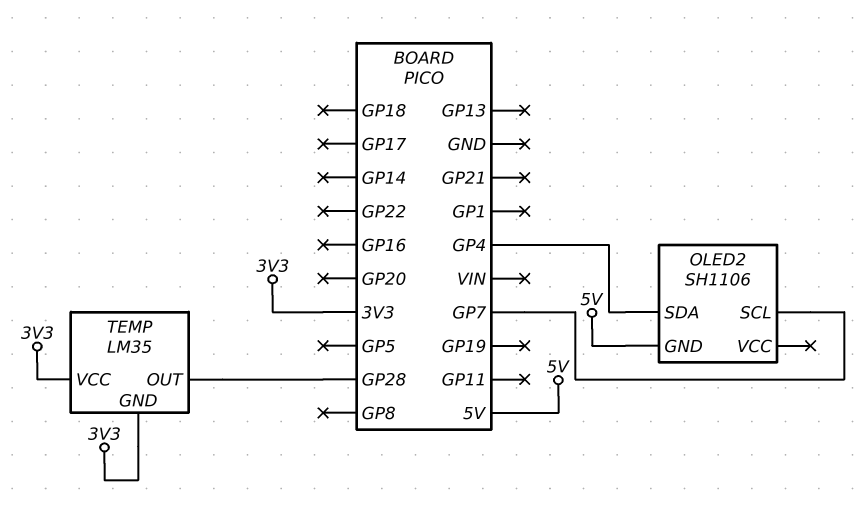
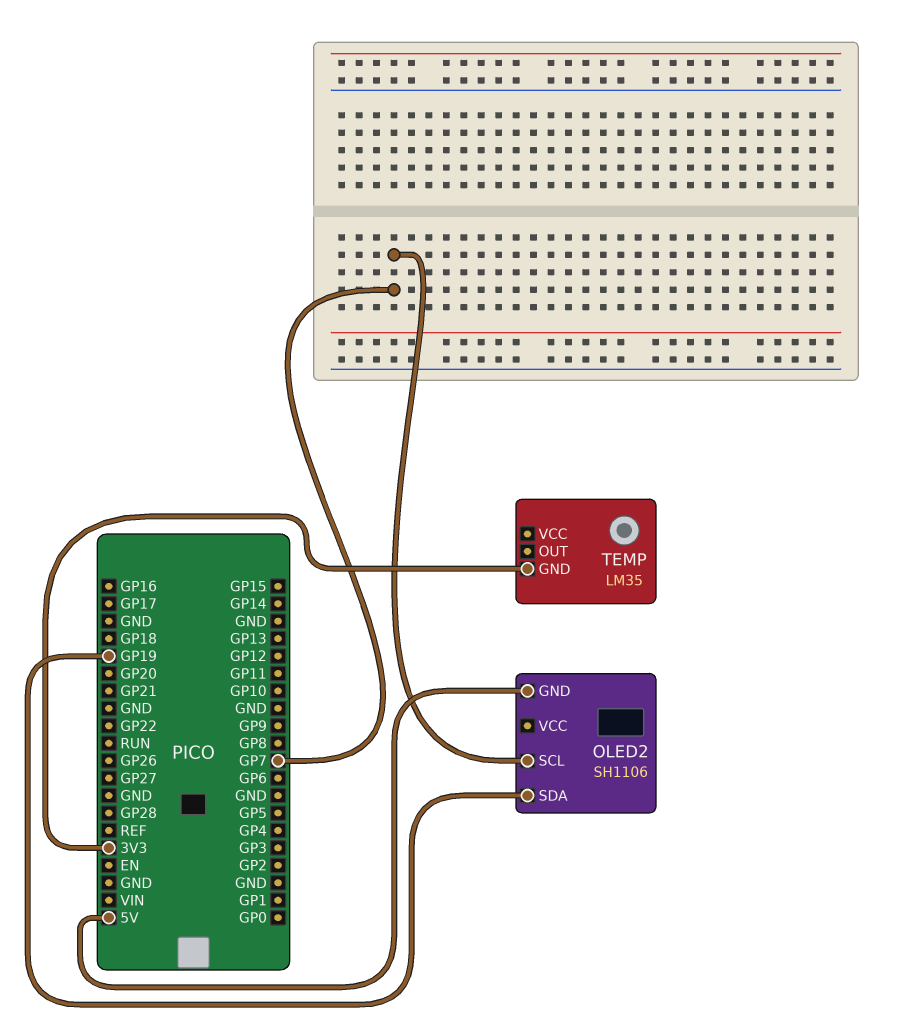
OLED2 pin SDA: GP4 -> GP19
TEMP pin OUT: GP28 -> none
TEMP pin VCC: 3V3 -> none

